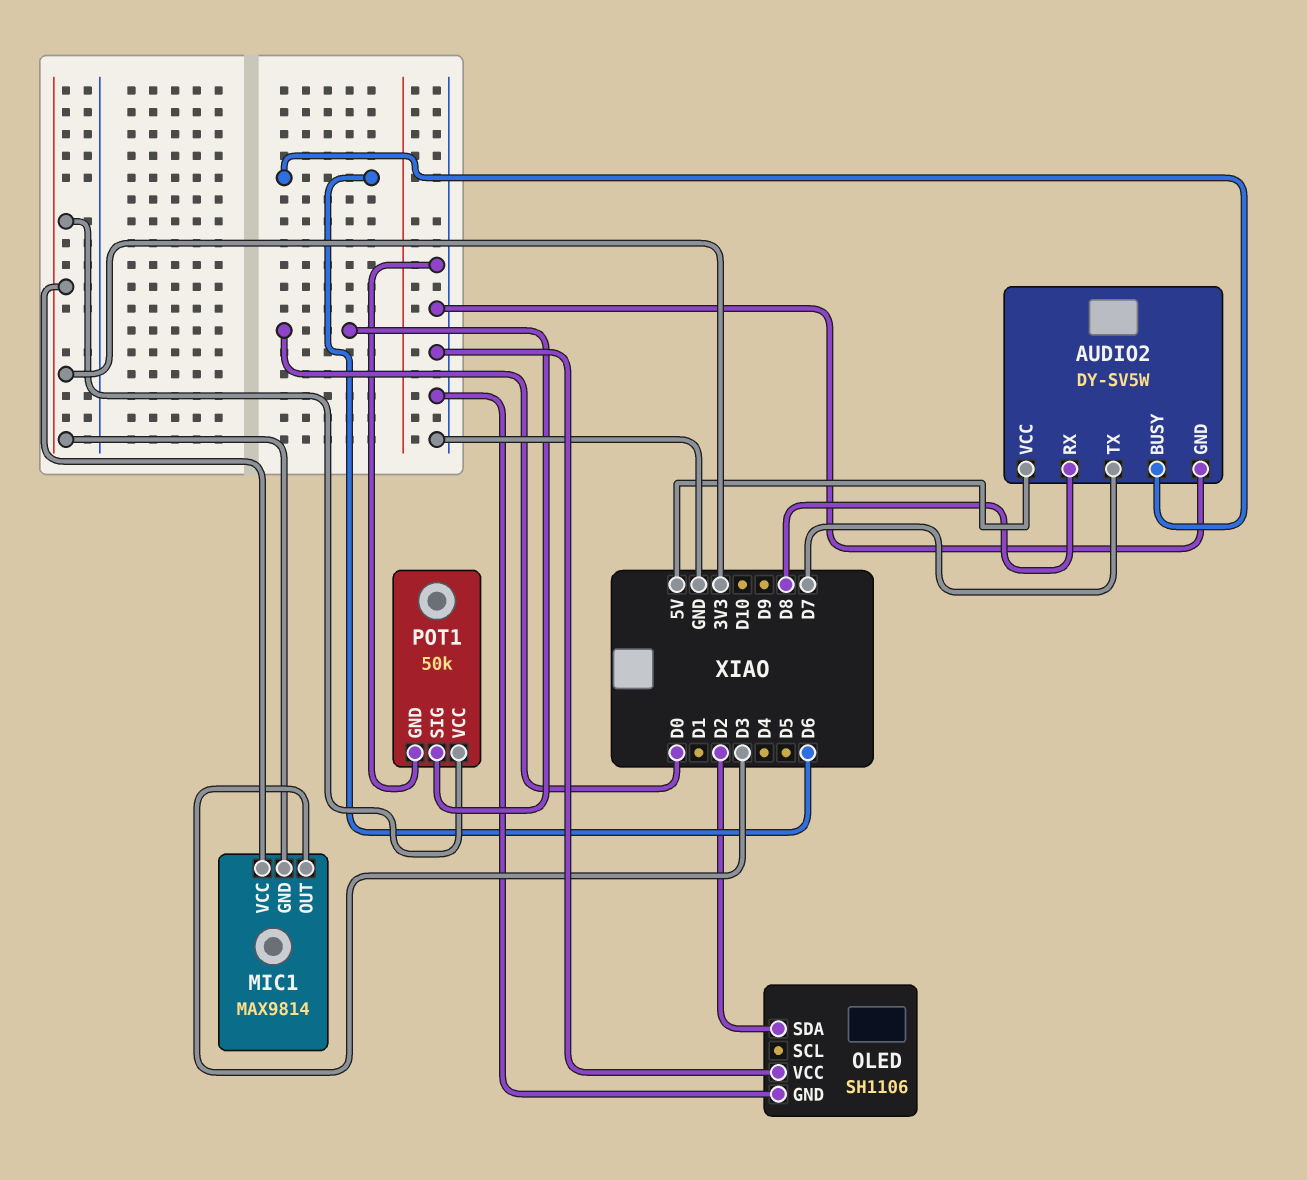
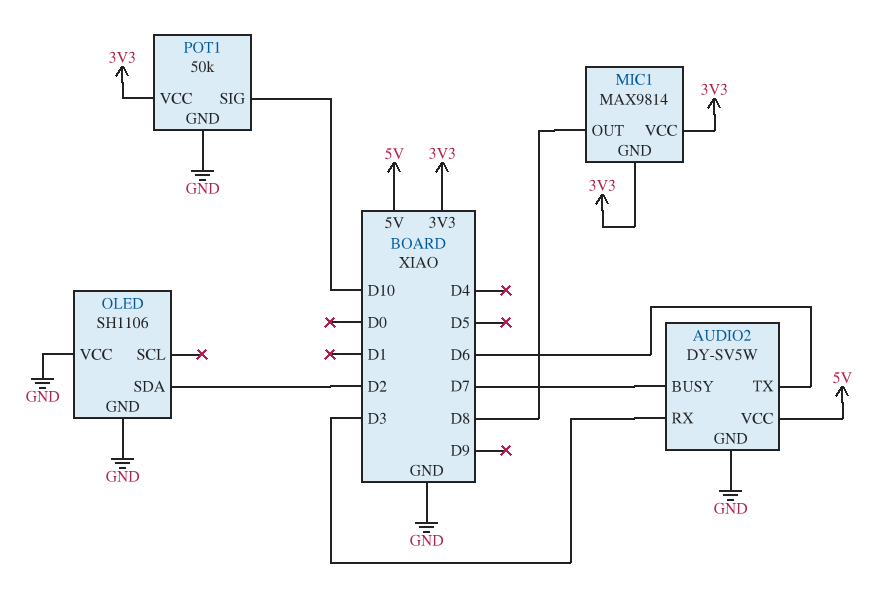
AUDIO2 pin BUSY: D6 -> D7
AUDIO2 pin RX: D8 -> D3
AUDIO2 pin TX: D7 -> D6
MIC1 pin OUT: D3 -> D8
POT1 pin SIG: D0 -> D10

